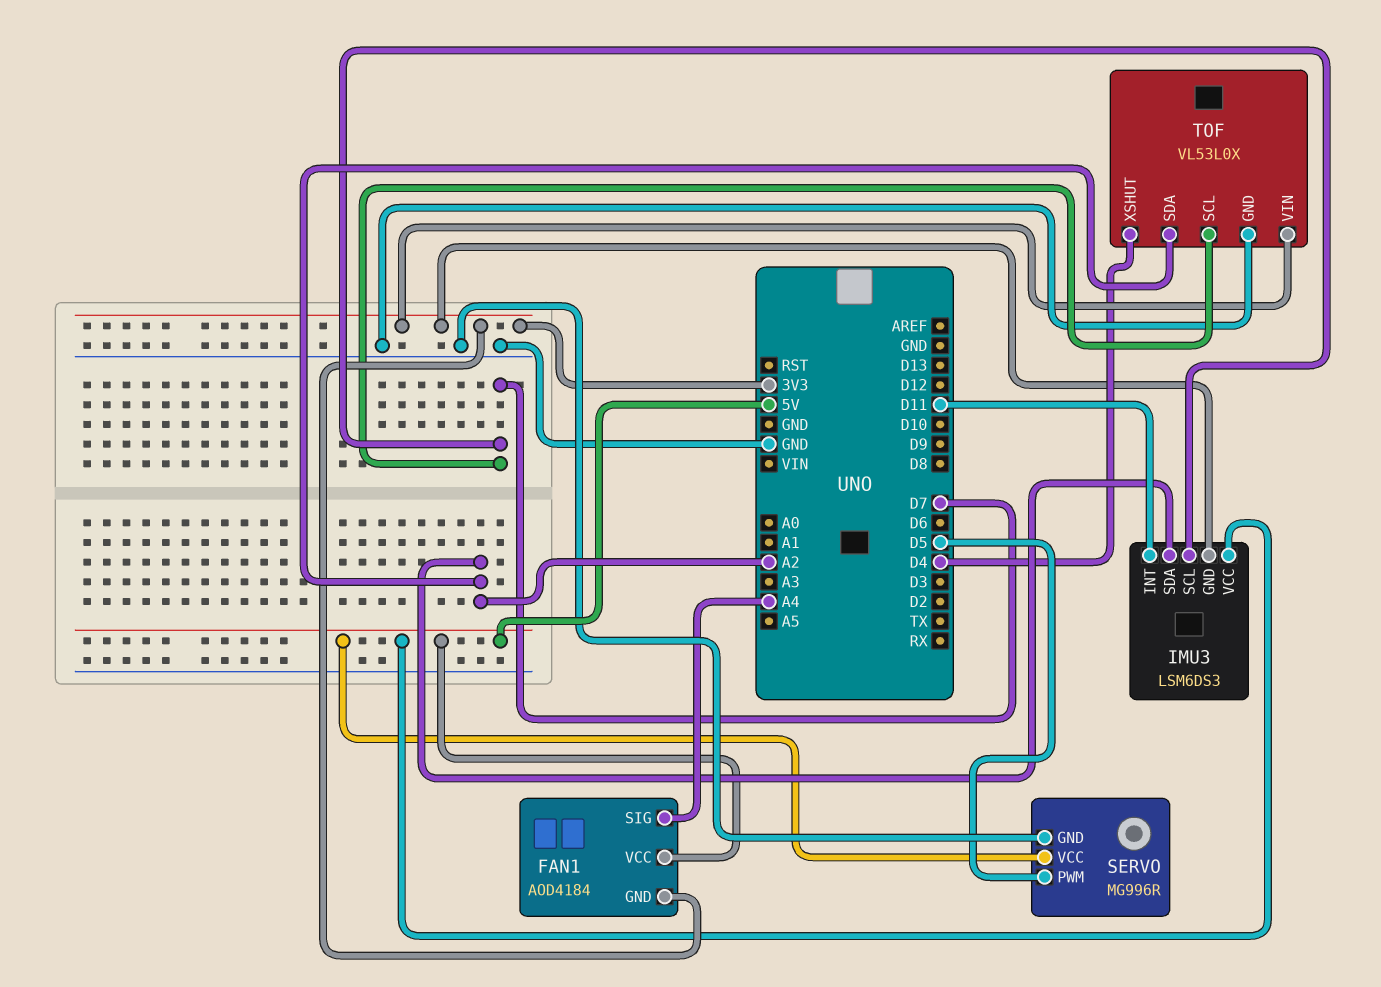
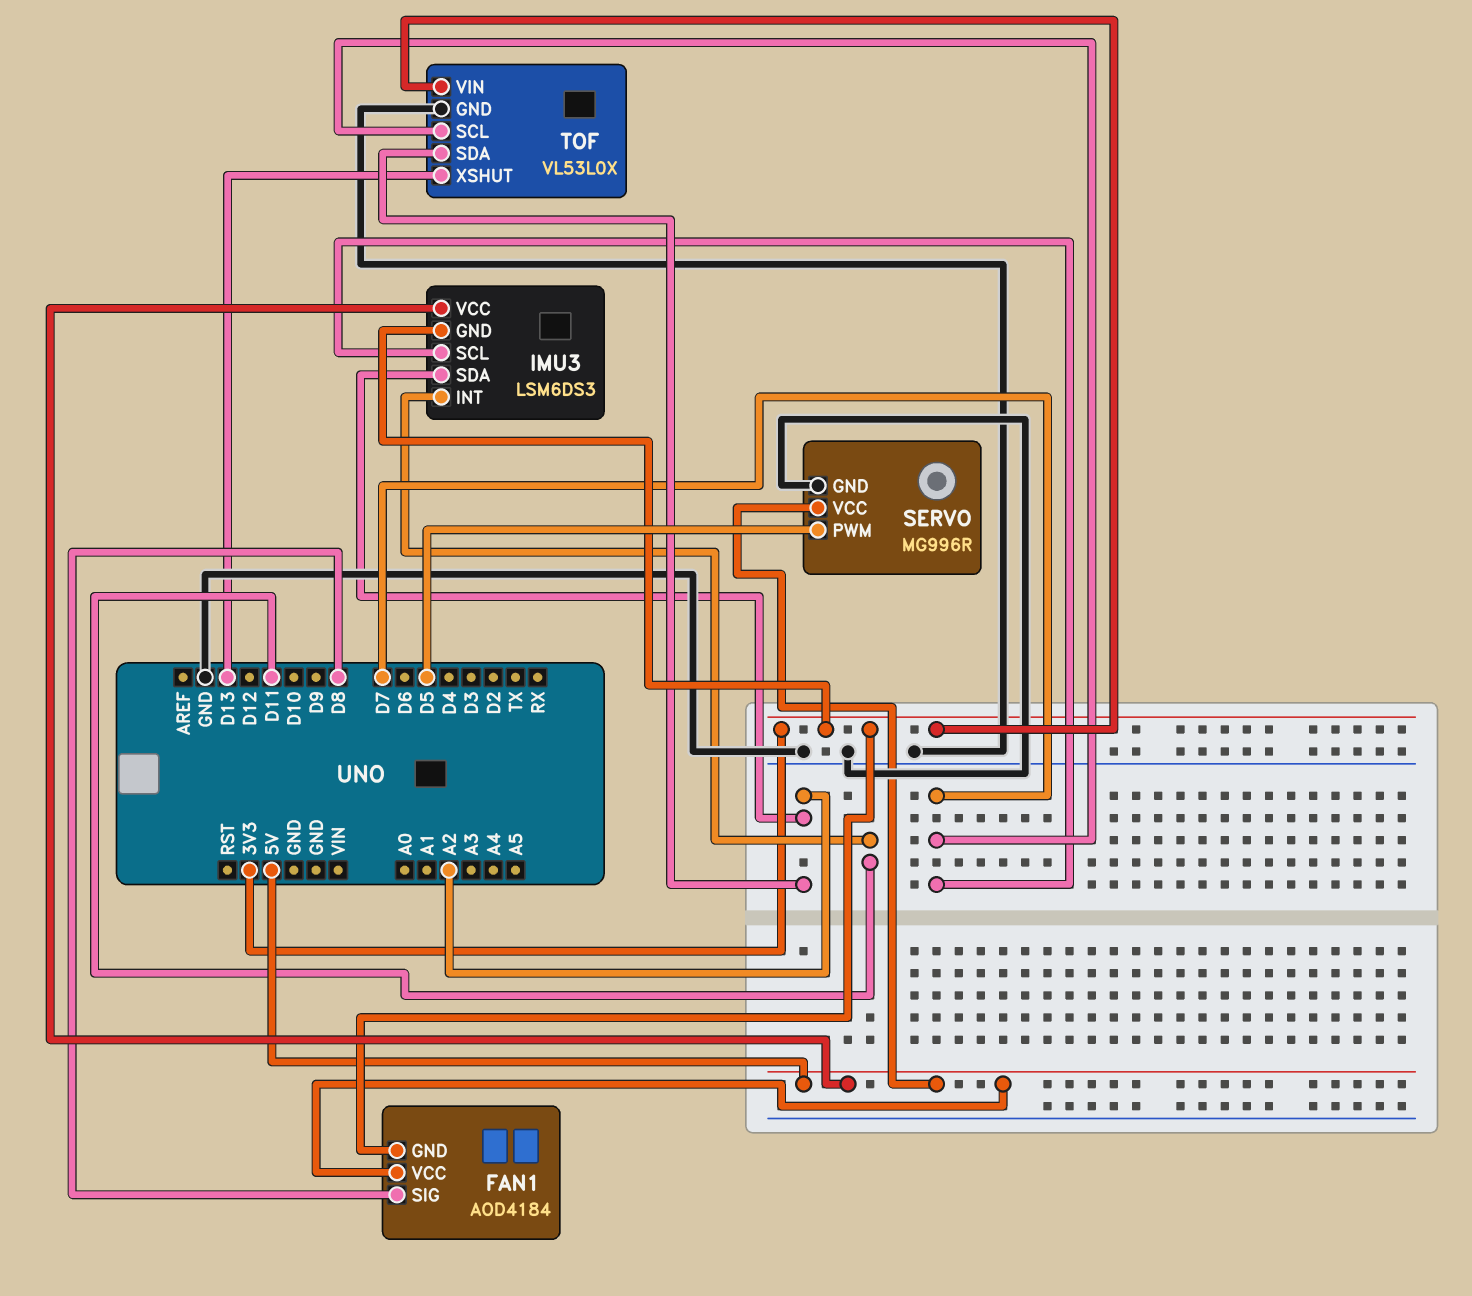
FAN1 pin SIG: A4 -> D8
TOF pin XSHUT: D4 -> D13

